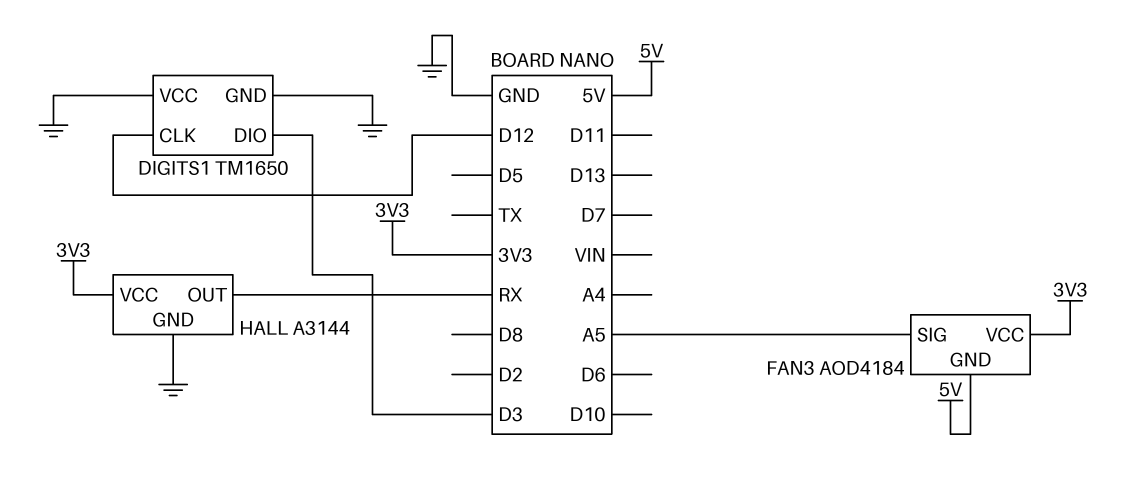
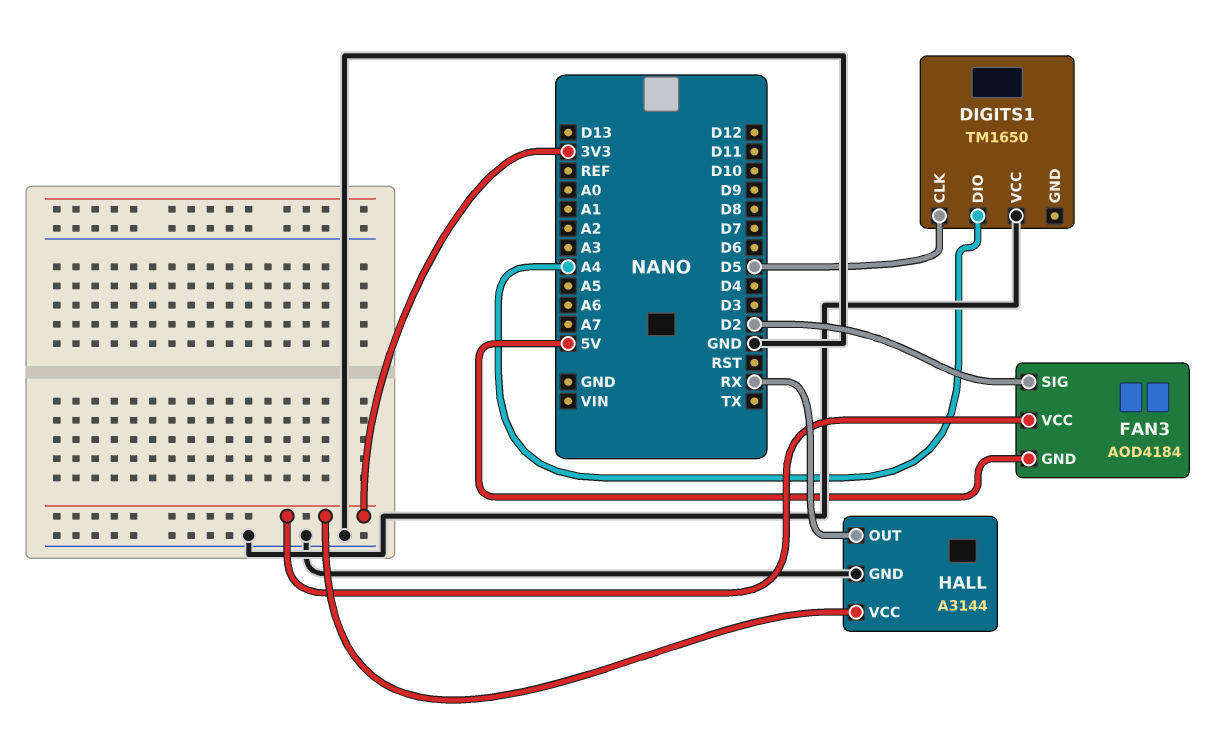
DIGITS1 pin CLK: D12 -> D5
DIGITS1 pin DIO: D3 -> A4
DIGITS1 pin GND: GND -> none
FAN3 pin SIG: A5 -> D2

